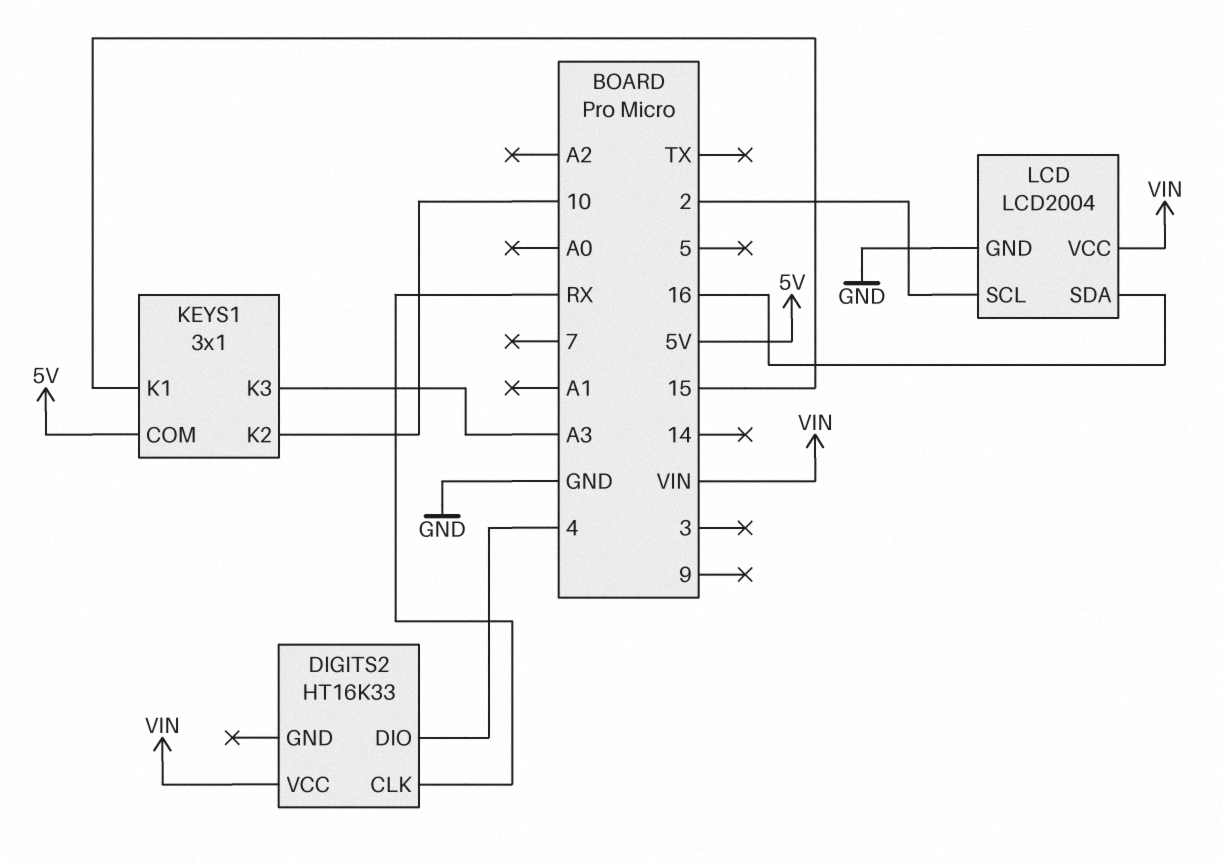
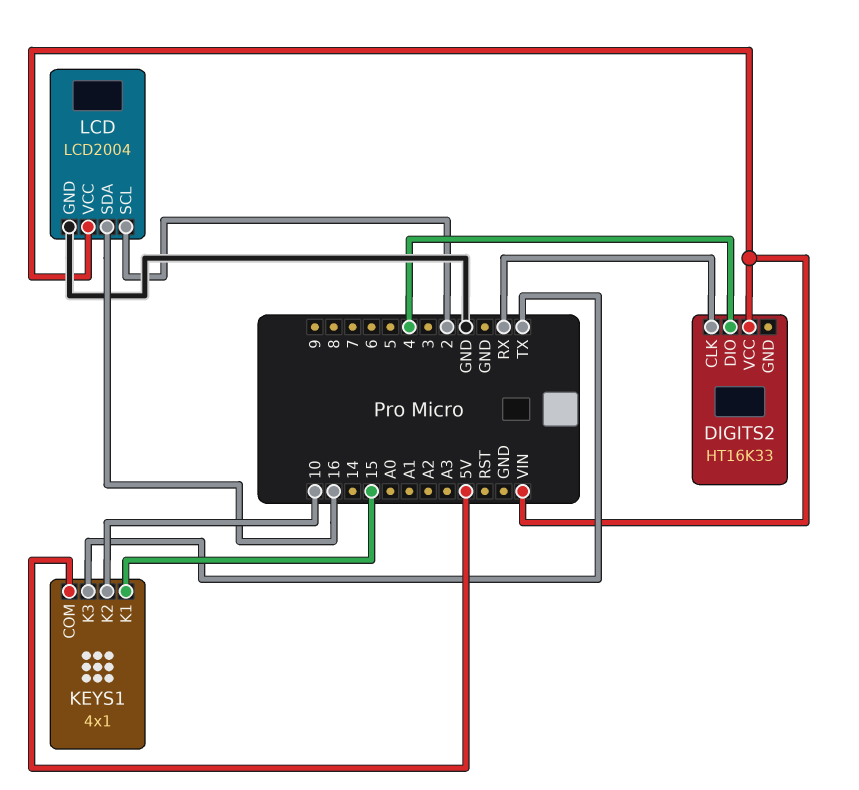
KEYS1: 3x1 -> 4x1
KEYS1 pin K3: A3 -> TX

